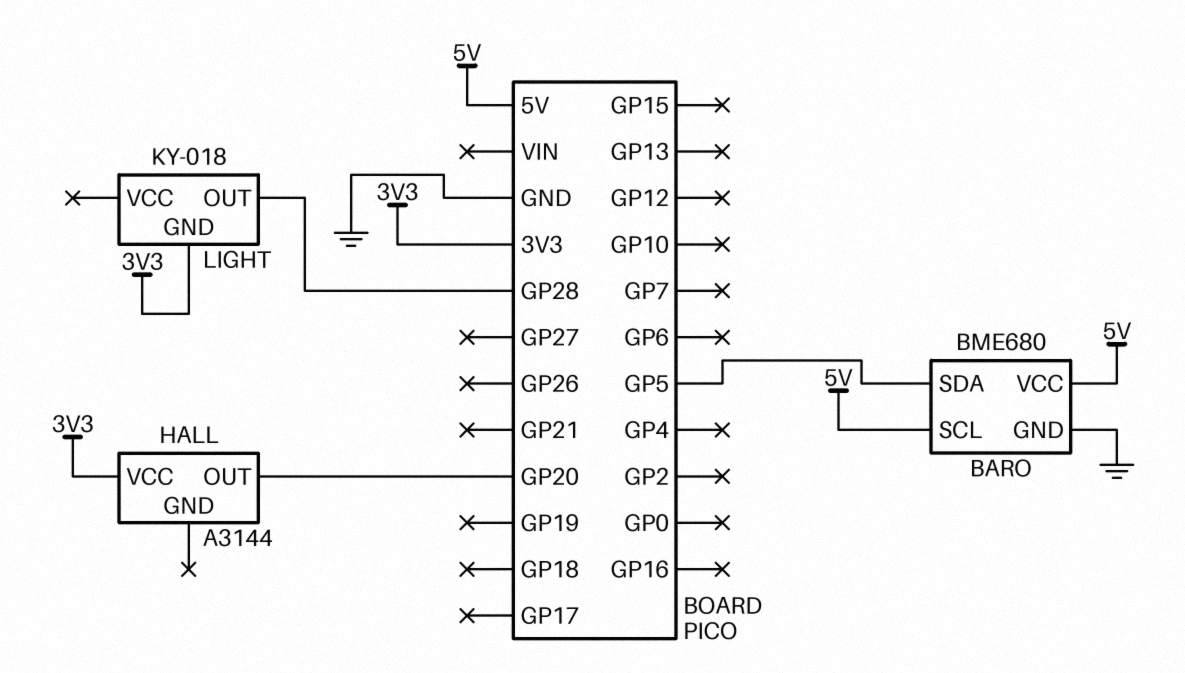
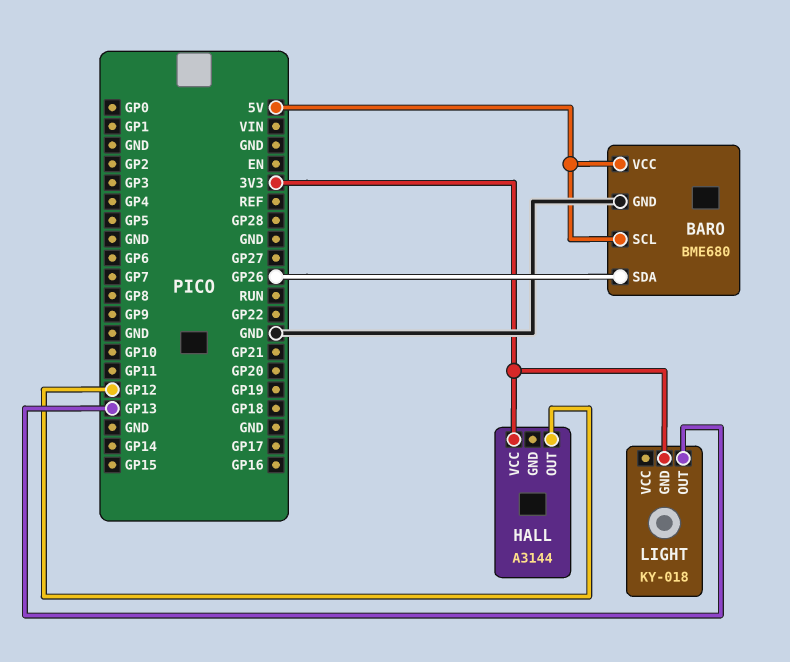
BARO pin SDA: GP5 -> GP26
HALL pin OUT: GP20 -> GP12
LIGHT pin OUT: GP28 -> GP13

